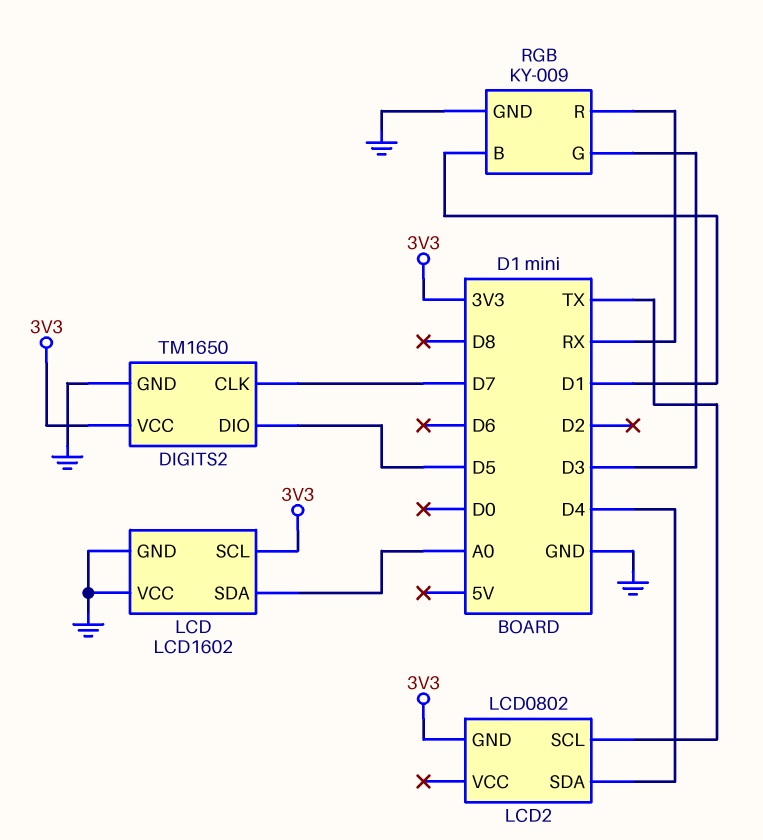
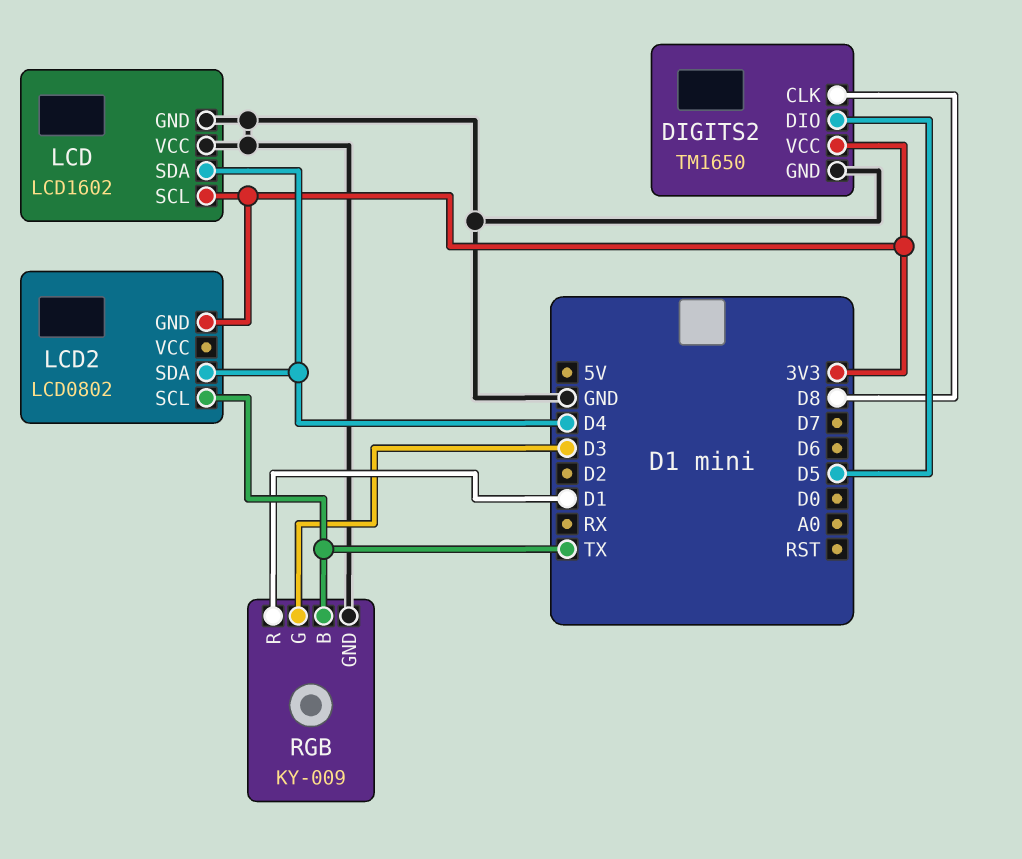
DIGITS2 pin CLK: D7 -> D8
LCD pin SDA: A0 -> D4
RGB pin B: D1 -> TX
RGB pin R: RX -> D1

